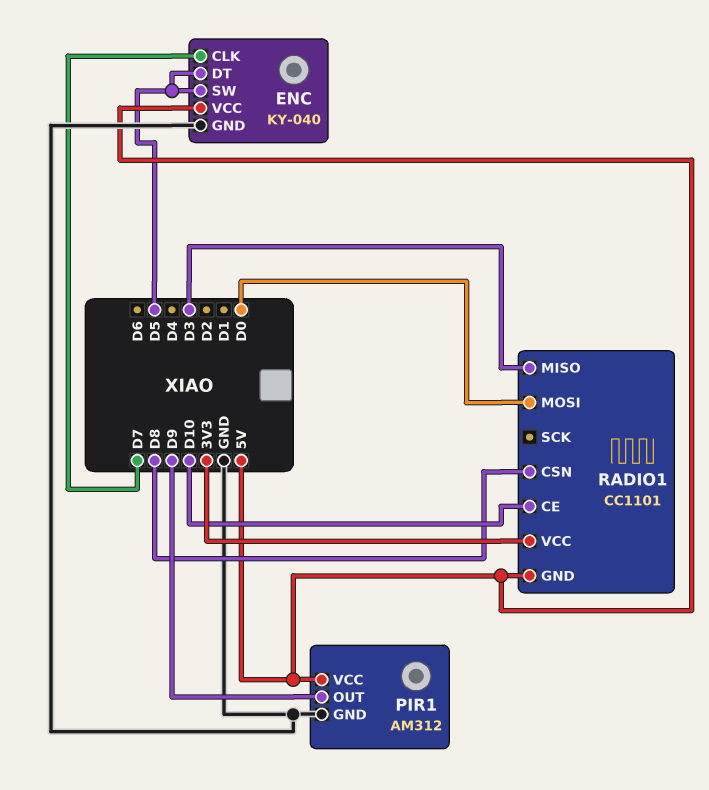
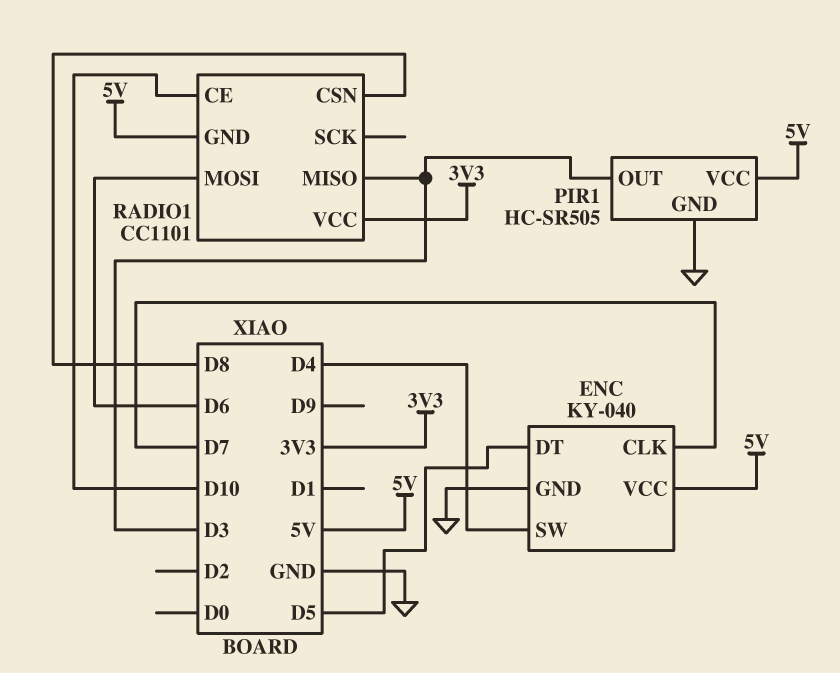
ENC pin SW: D5 -> D4
PIR1: AM312 -> HC-SR505
PIR1 pin OUT: D9 -> D3
RADIO1 pin MOSI: D0 -> D6

